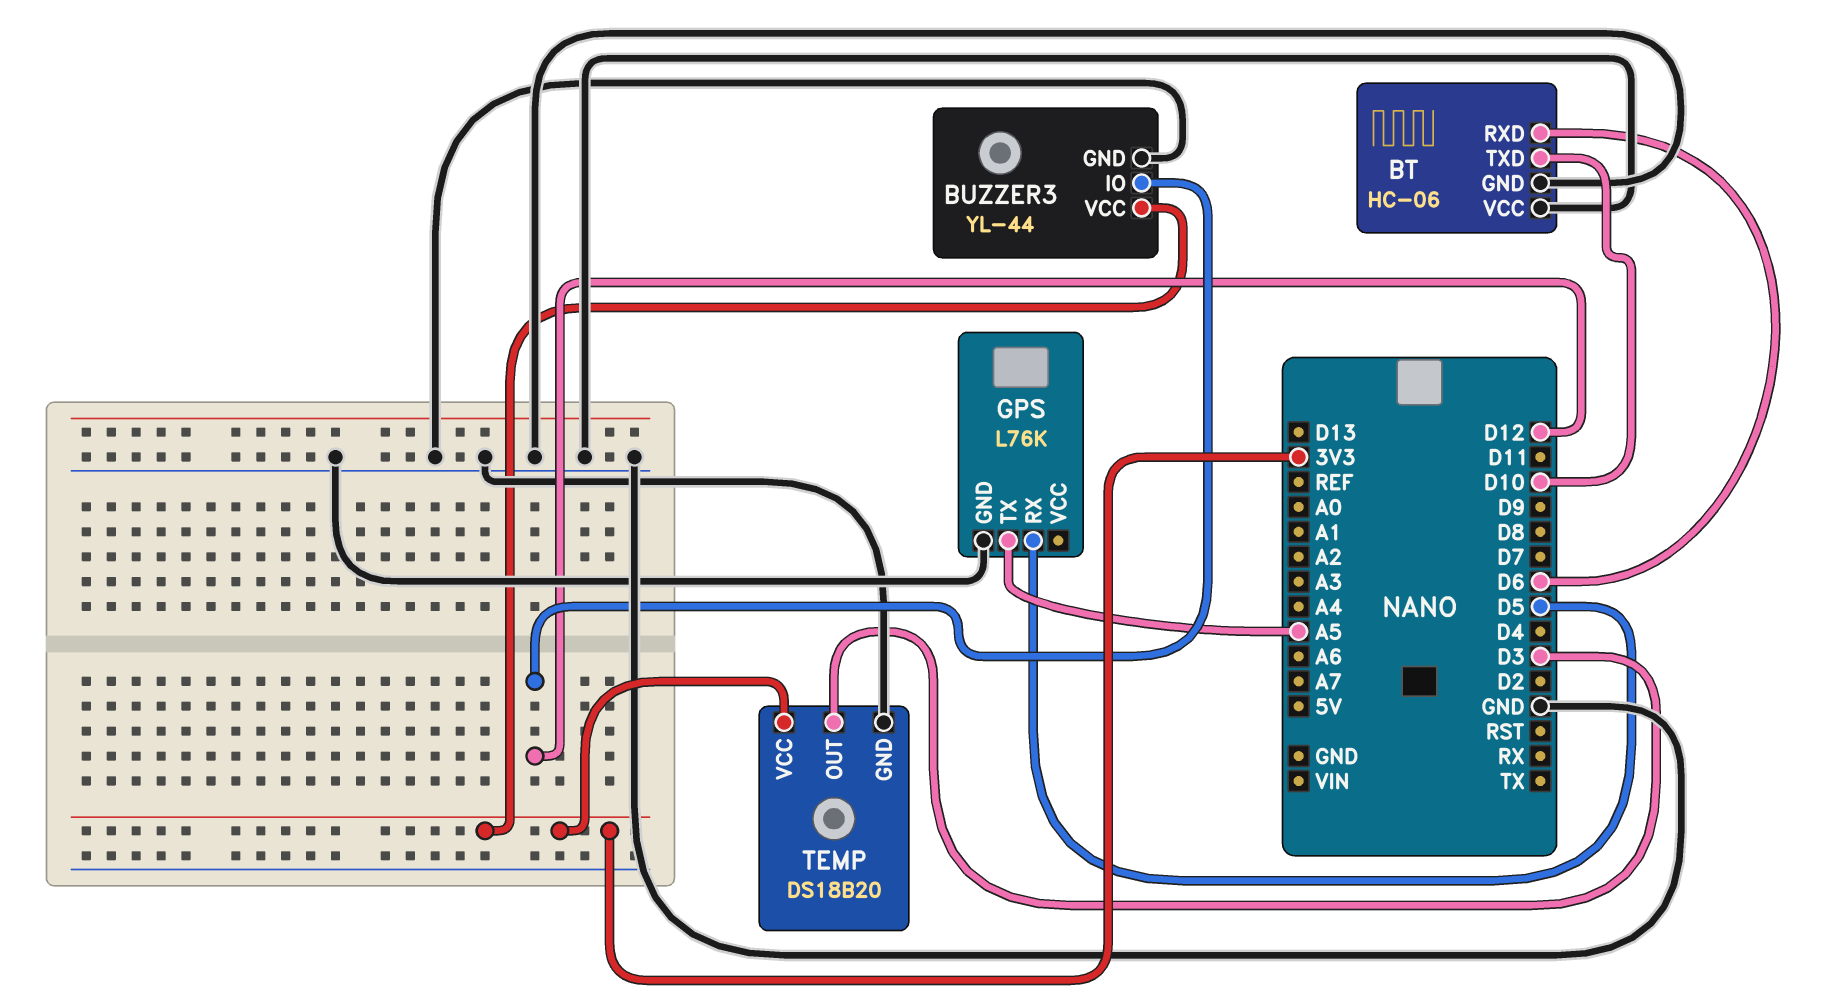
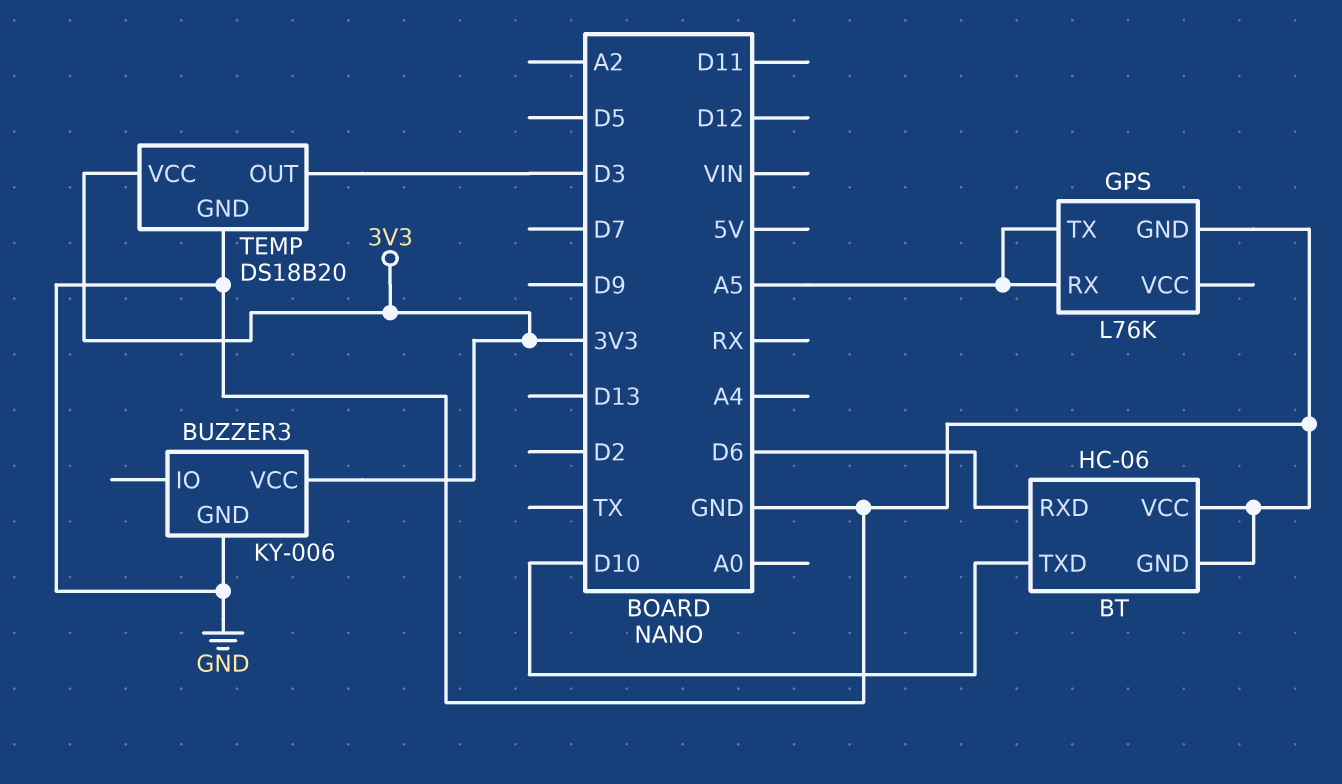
BUZZER3: YL-44 -> KY-006
BUZZER3 pin IO: D12 -> none
GPS pin RX: D5 -> A5

